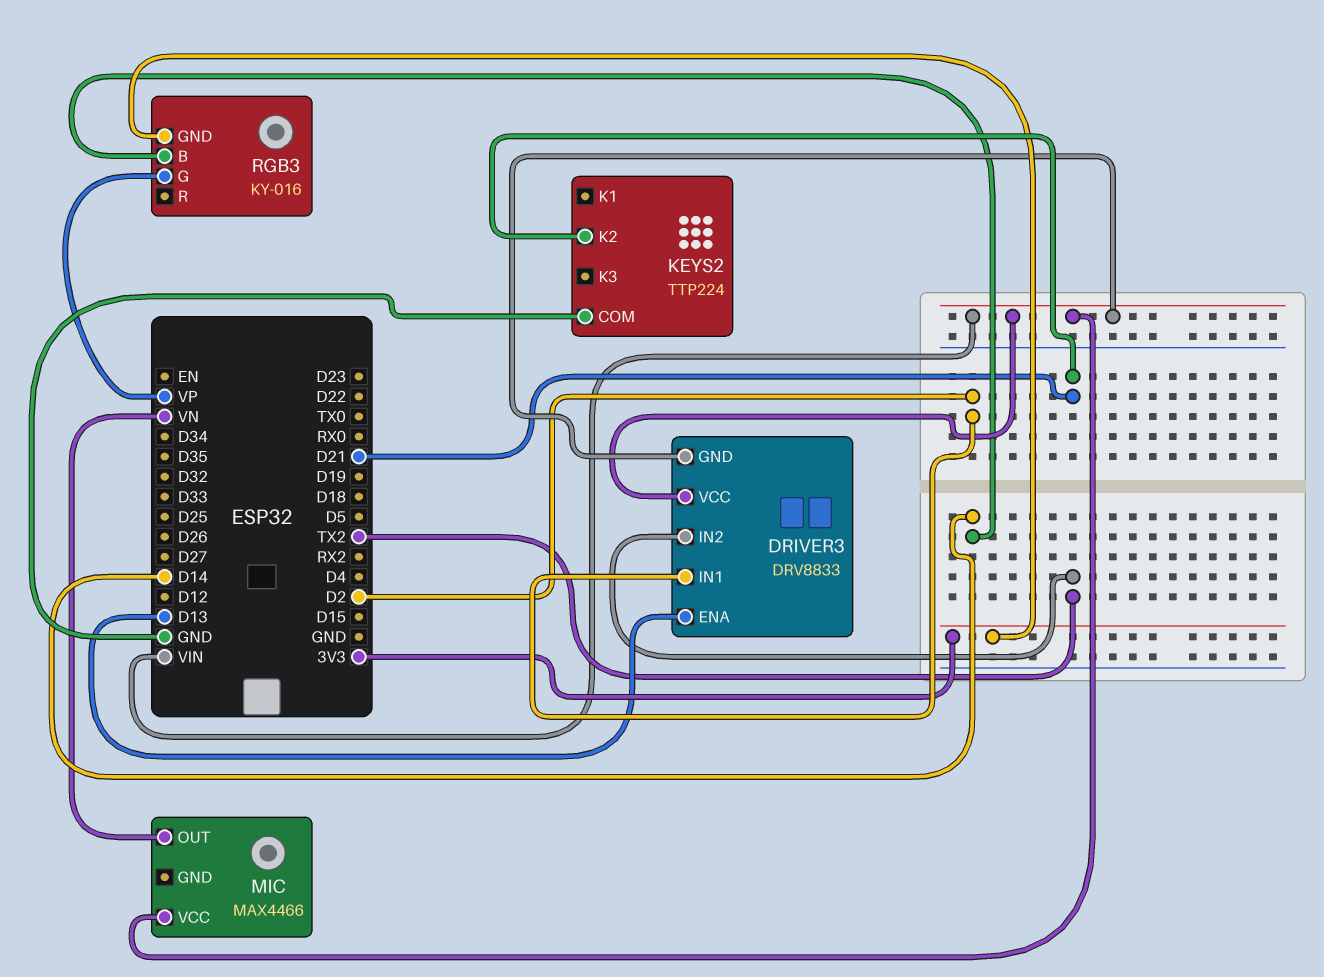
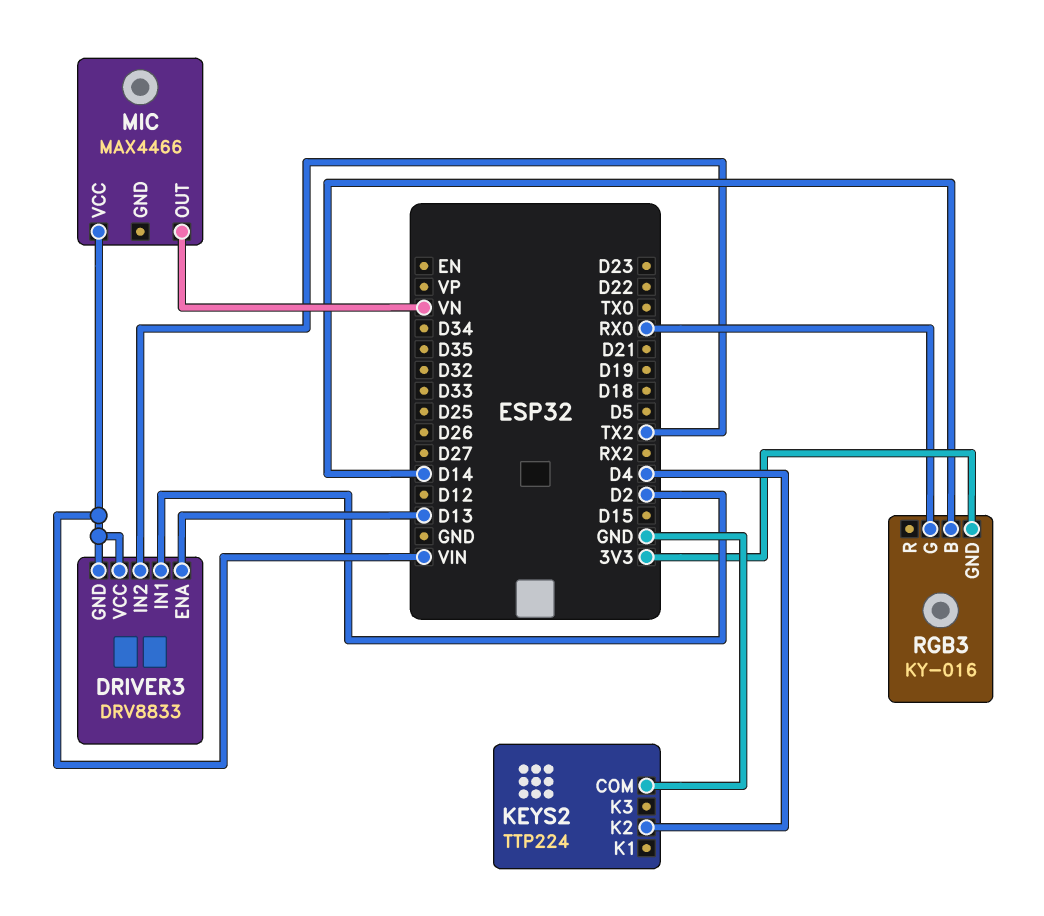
KEYS2 pin K2: D21 -> D4
RGB3 pin G: VP -> RX0

